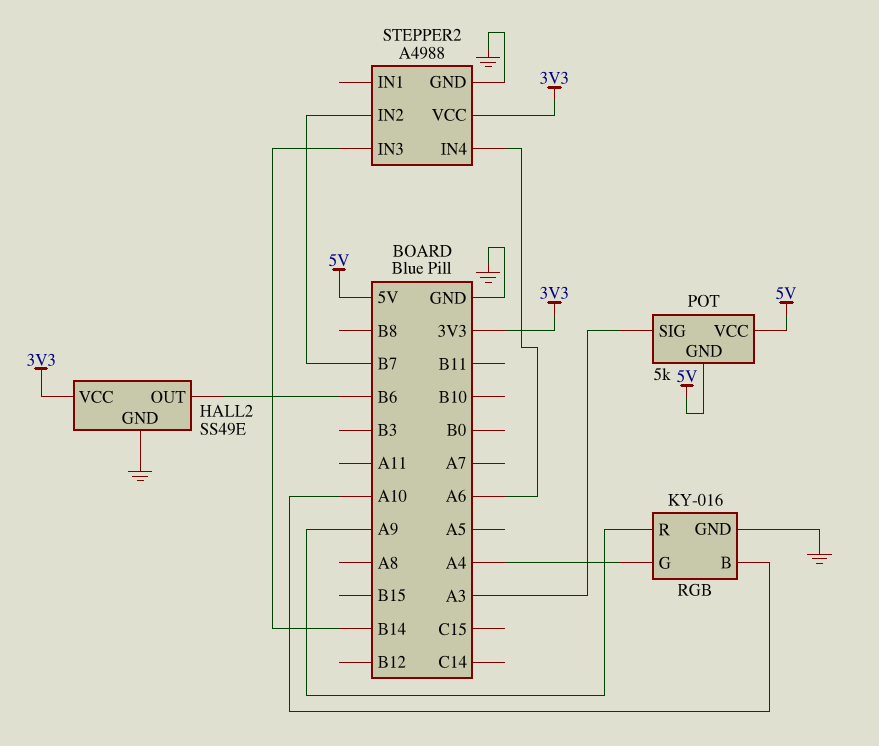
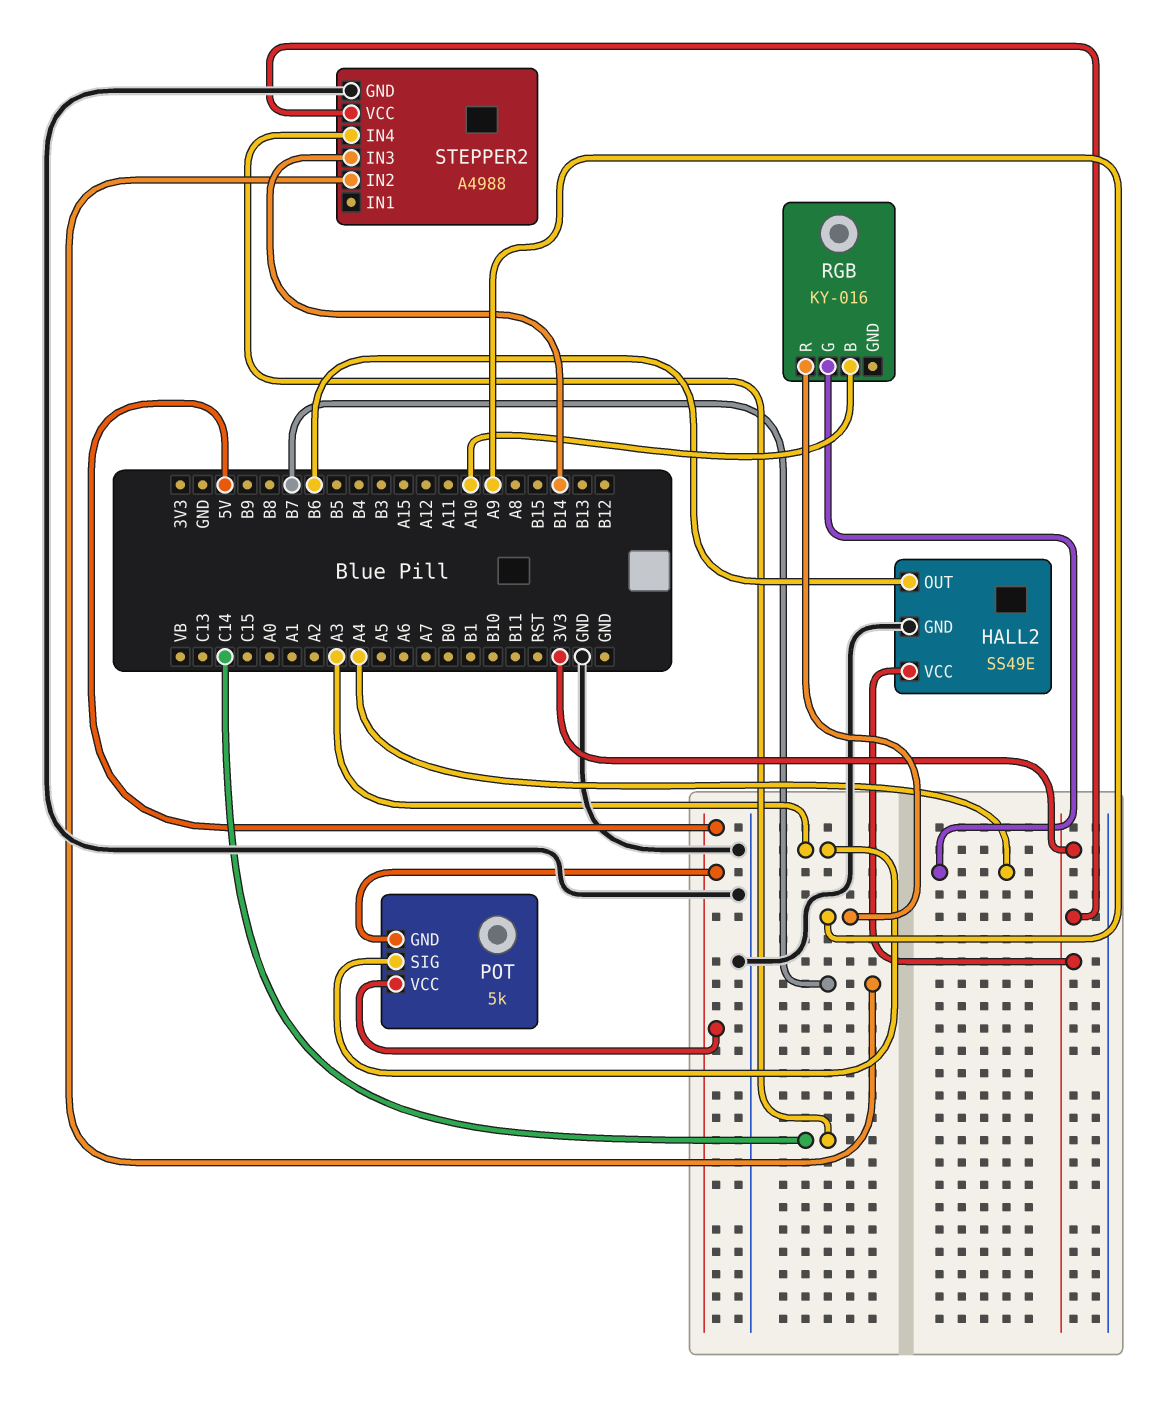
RGB pin GND: GND -> none
STEPPER2 pin IN4: A6 -> C14

